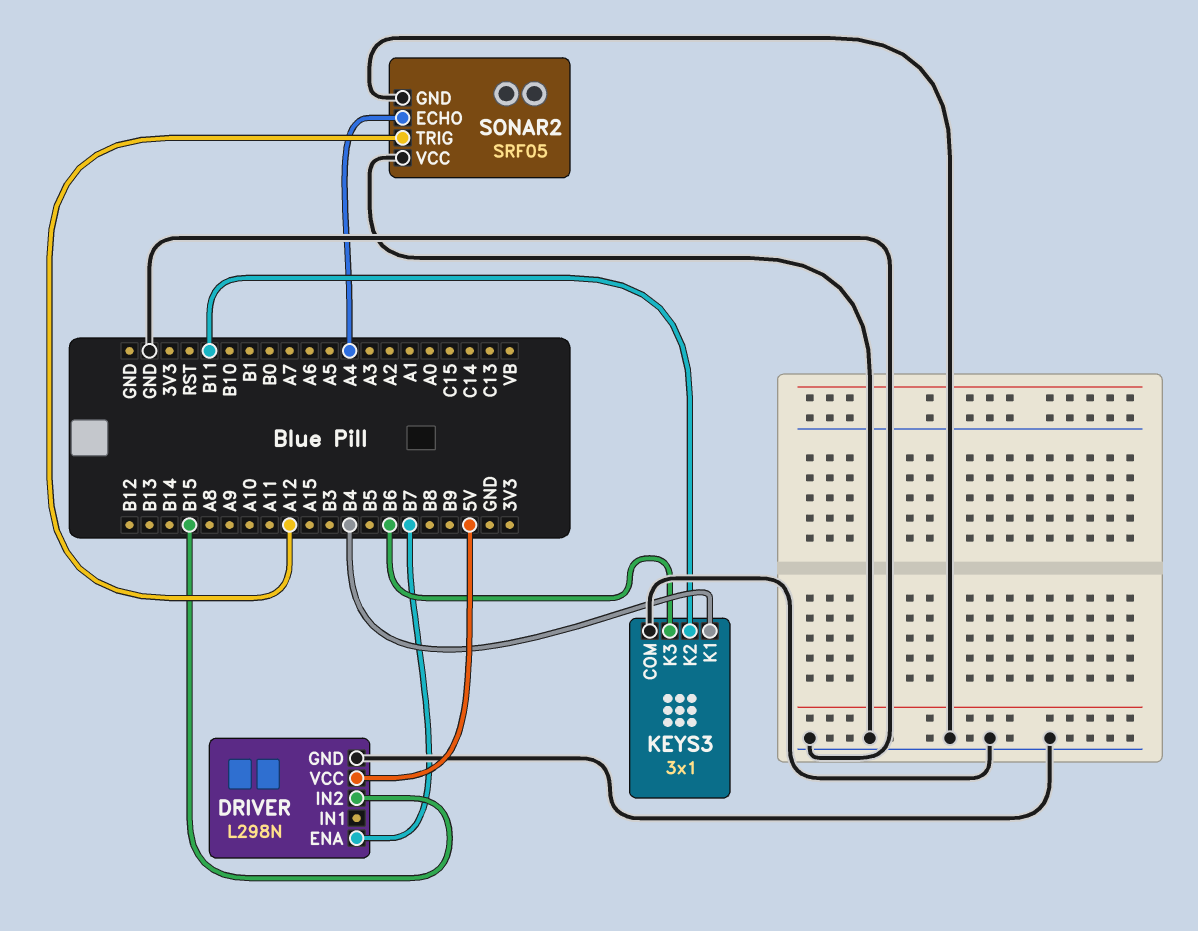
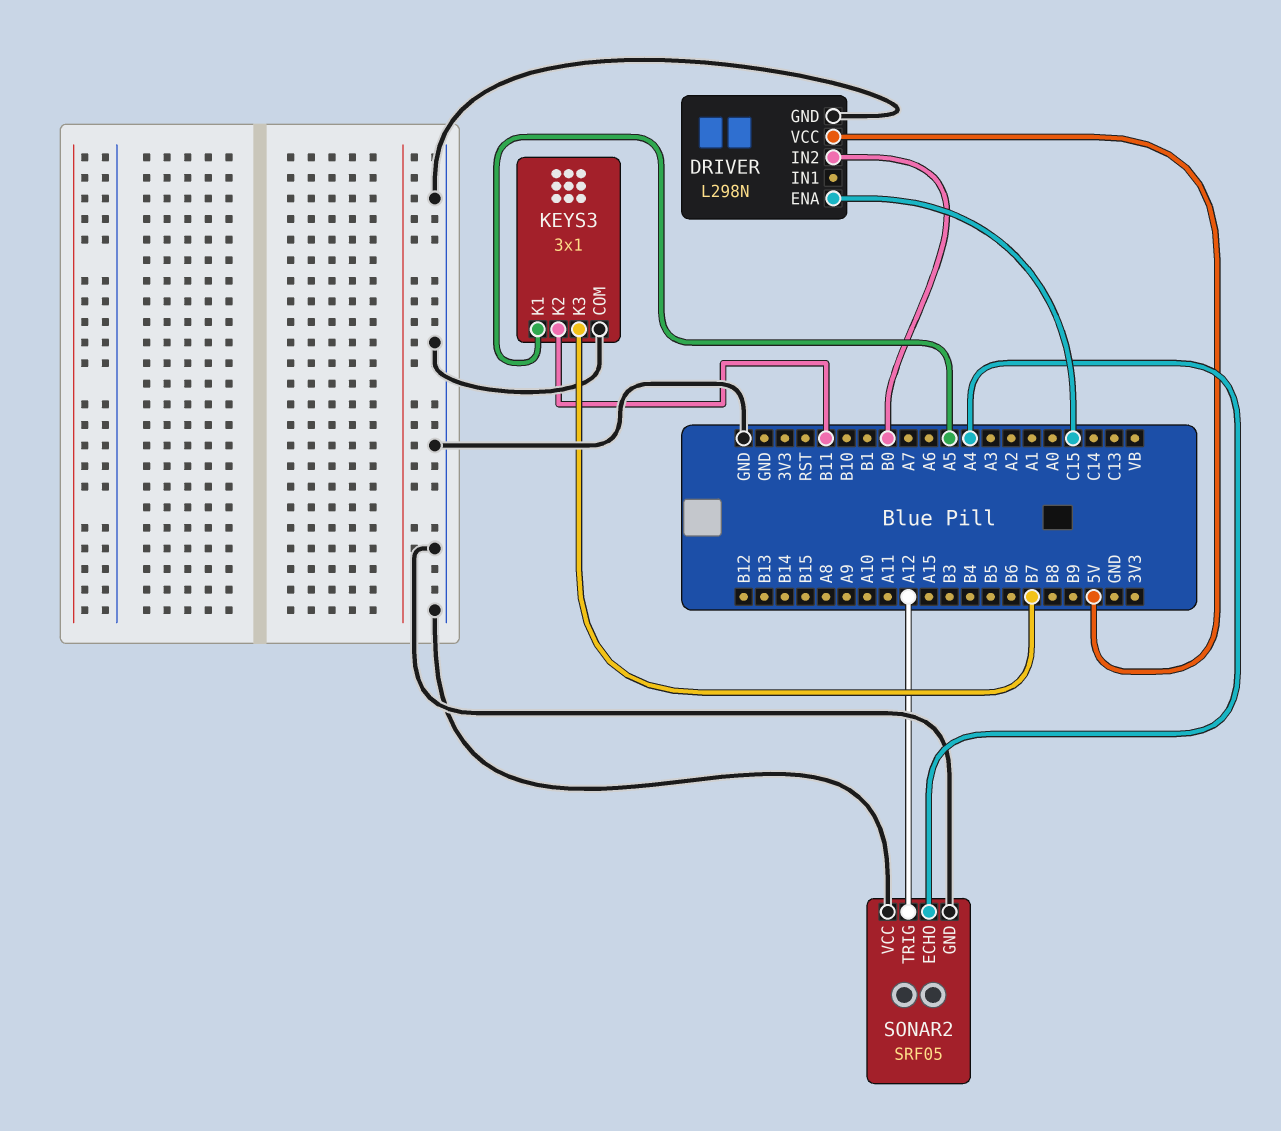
DRIVER pin ENA: B7 -> C15
DRIVER pin IN2: B15 -> B0
KEYS3 pin K1: B4 -> A5
KEYS3 pin K3: B6 -> B7

